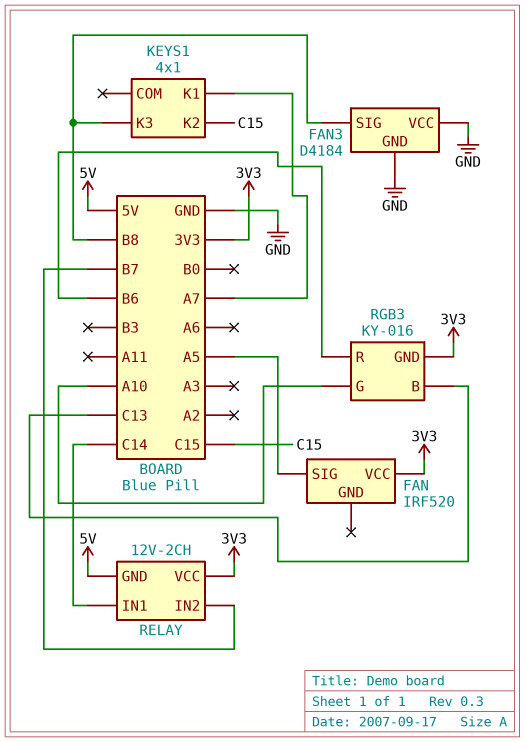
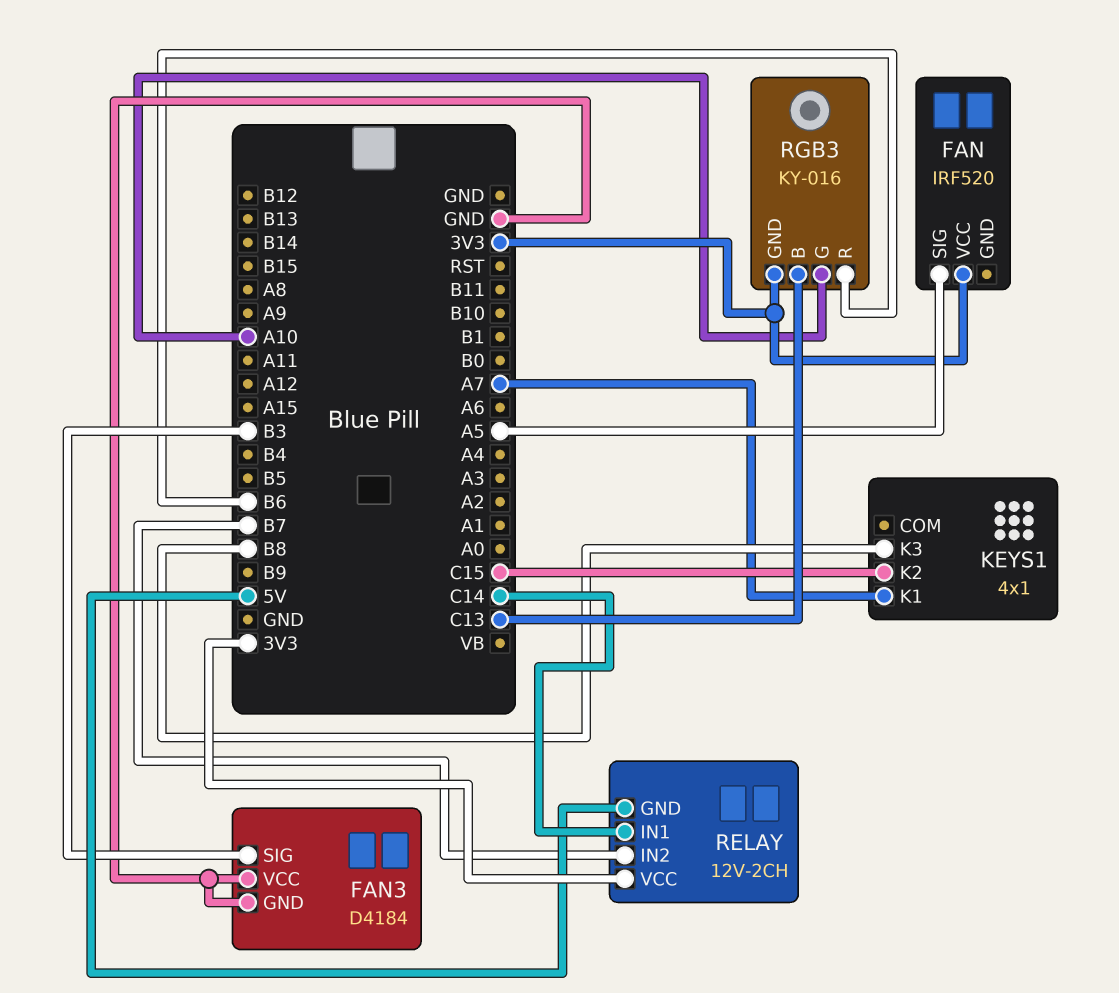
FAN3 pin SIG: B8 -> B3

